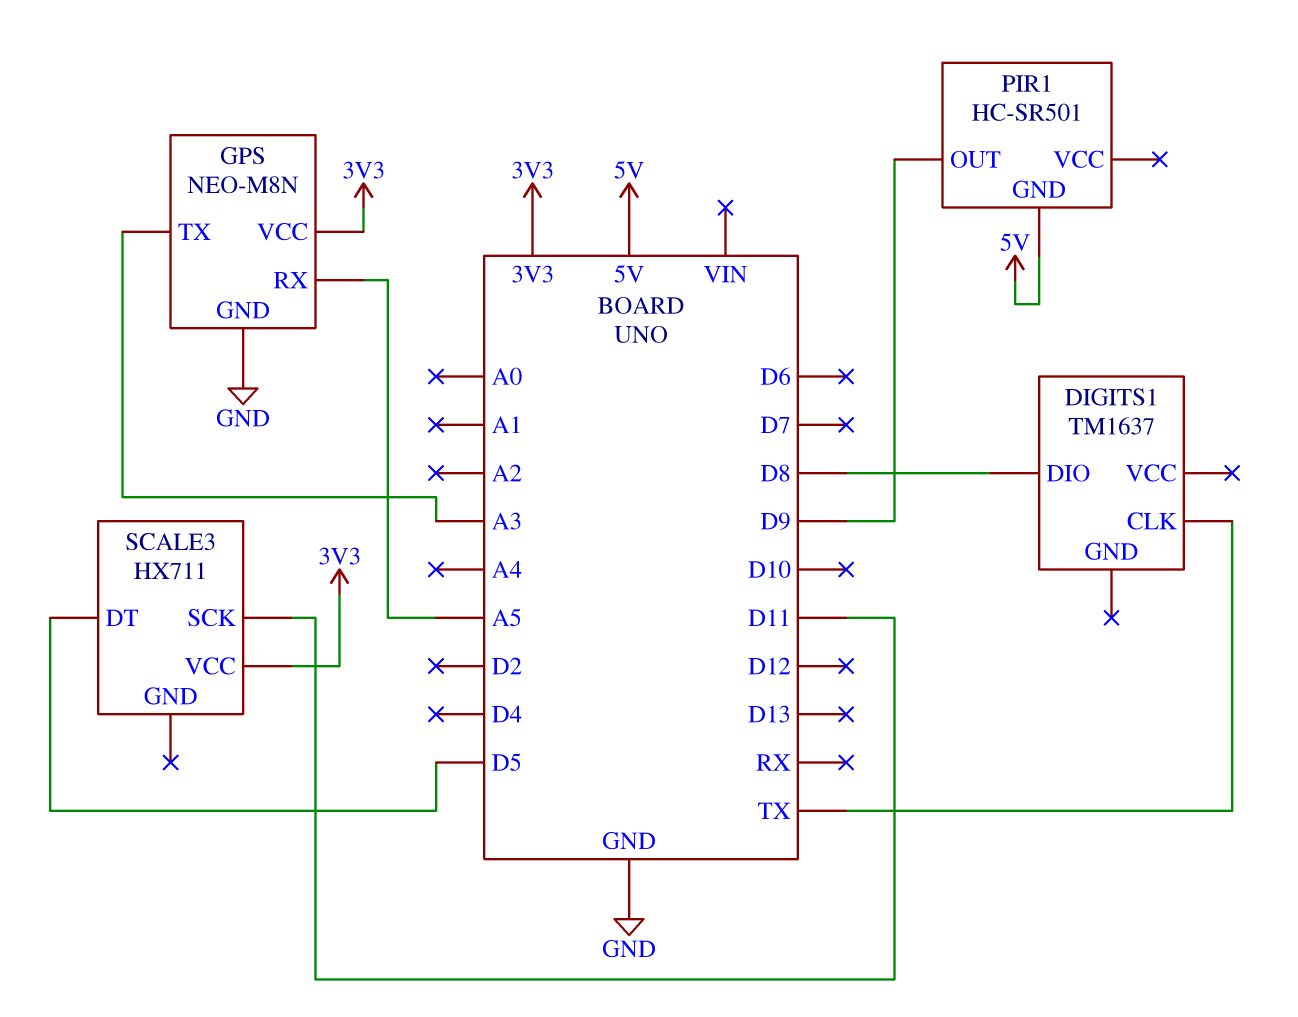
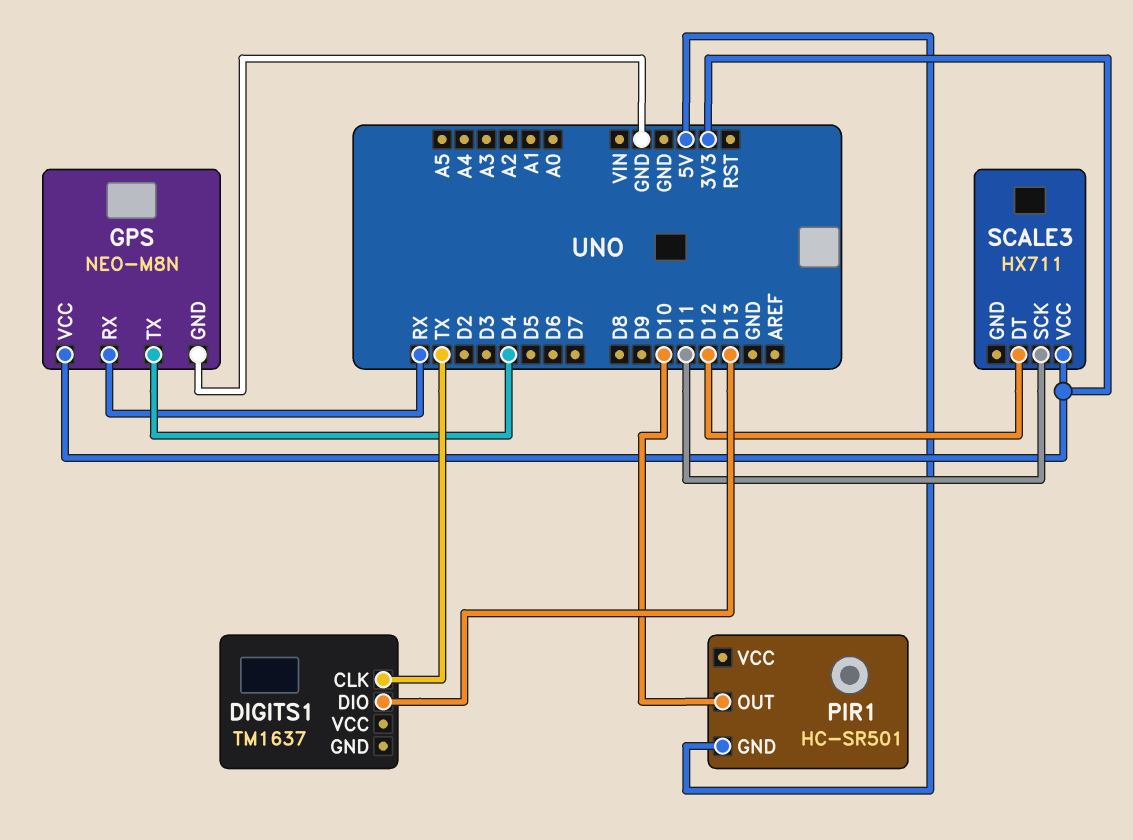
DIGITS1 pin DIO: D8 -> D13
GPS pin RX: A5 -> RX
GPS pin TX: A3 -> D4
PIR1 pin OUT: D9 -> D10
SCALE3 pin DT: D5 -> D12

